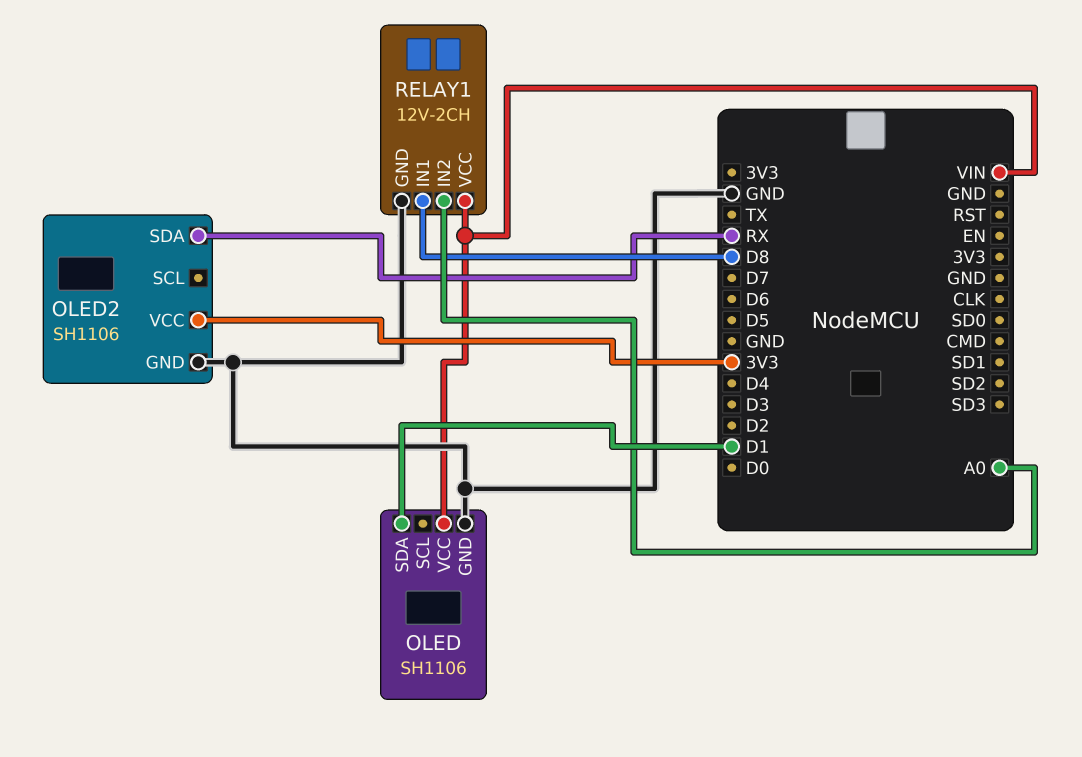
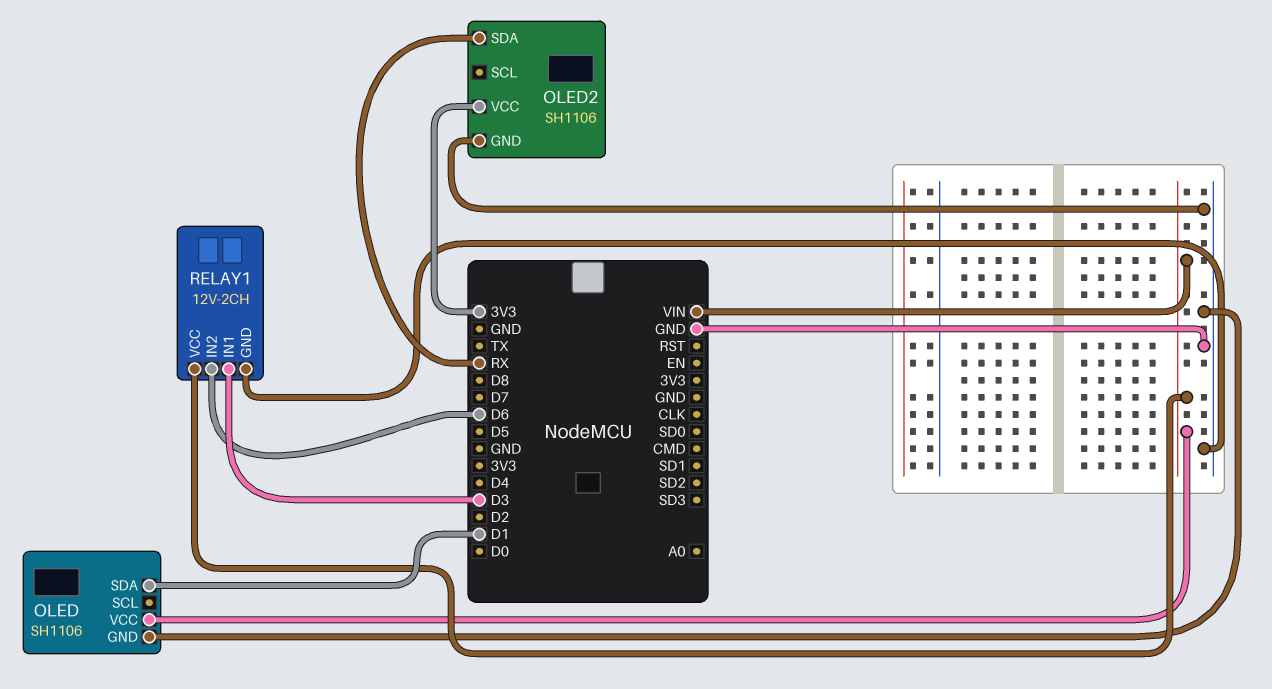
RELAY1 pin IN1: D8 -> D3
RELAY1 pin IN2: A0 -> D6

